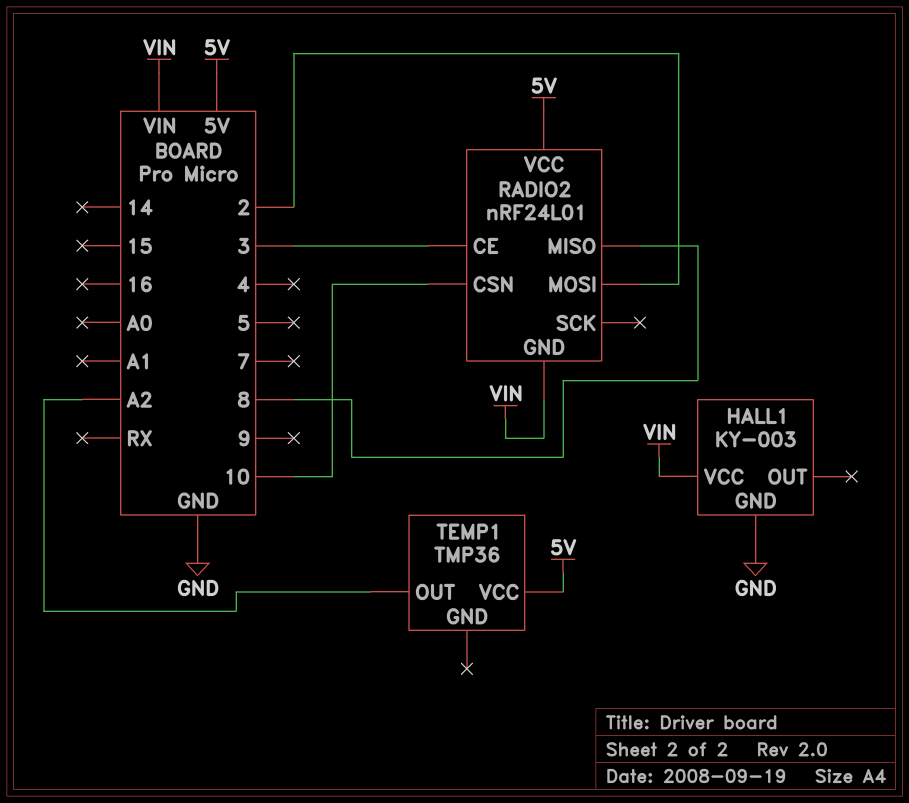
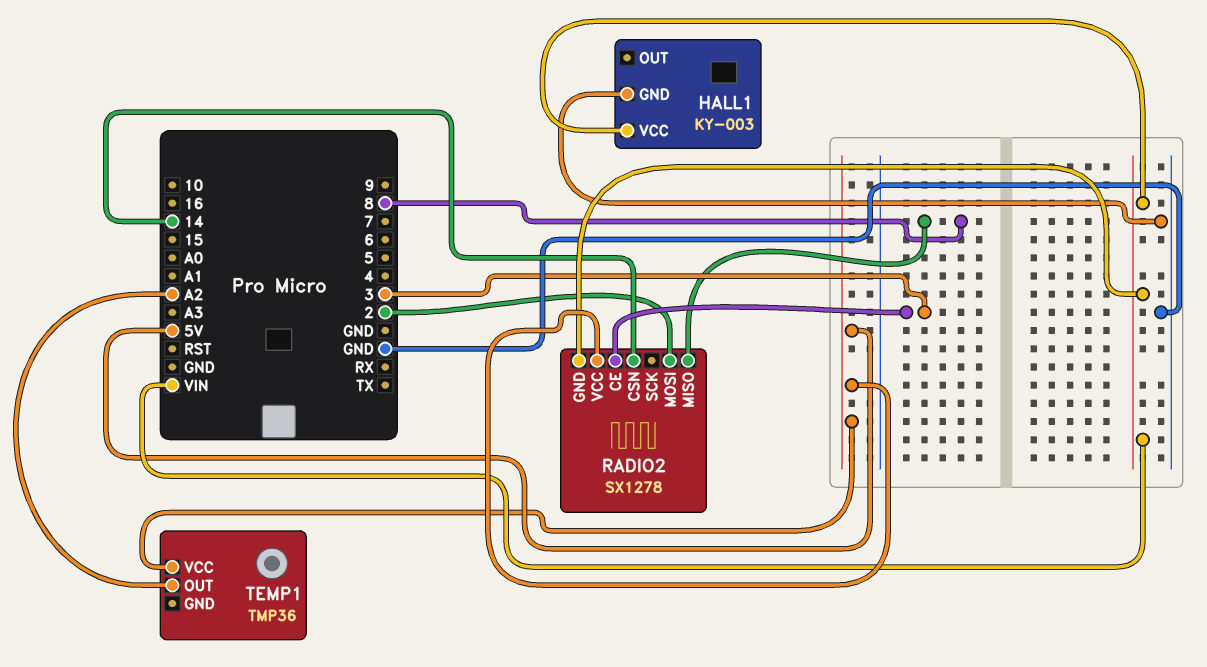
RADIO2: nRF24L01 -> SX1278
RADIO2 pin CSN: 10 -> 14

